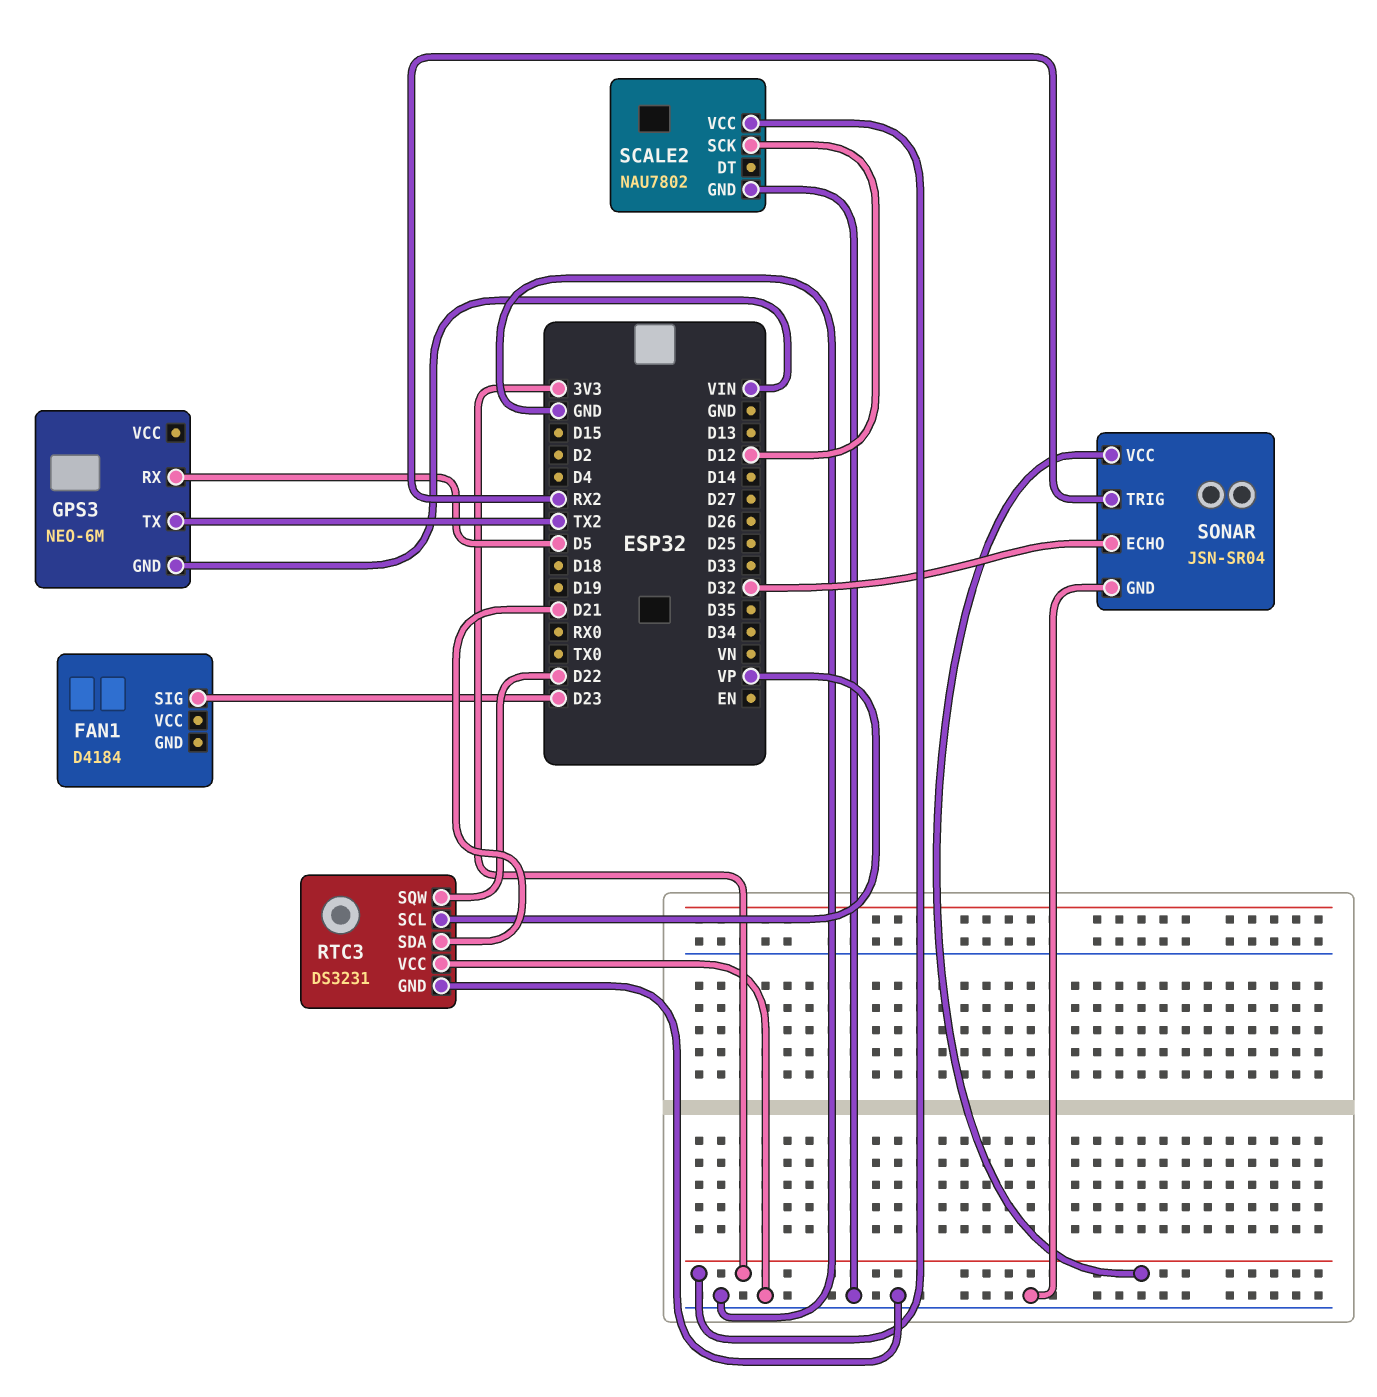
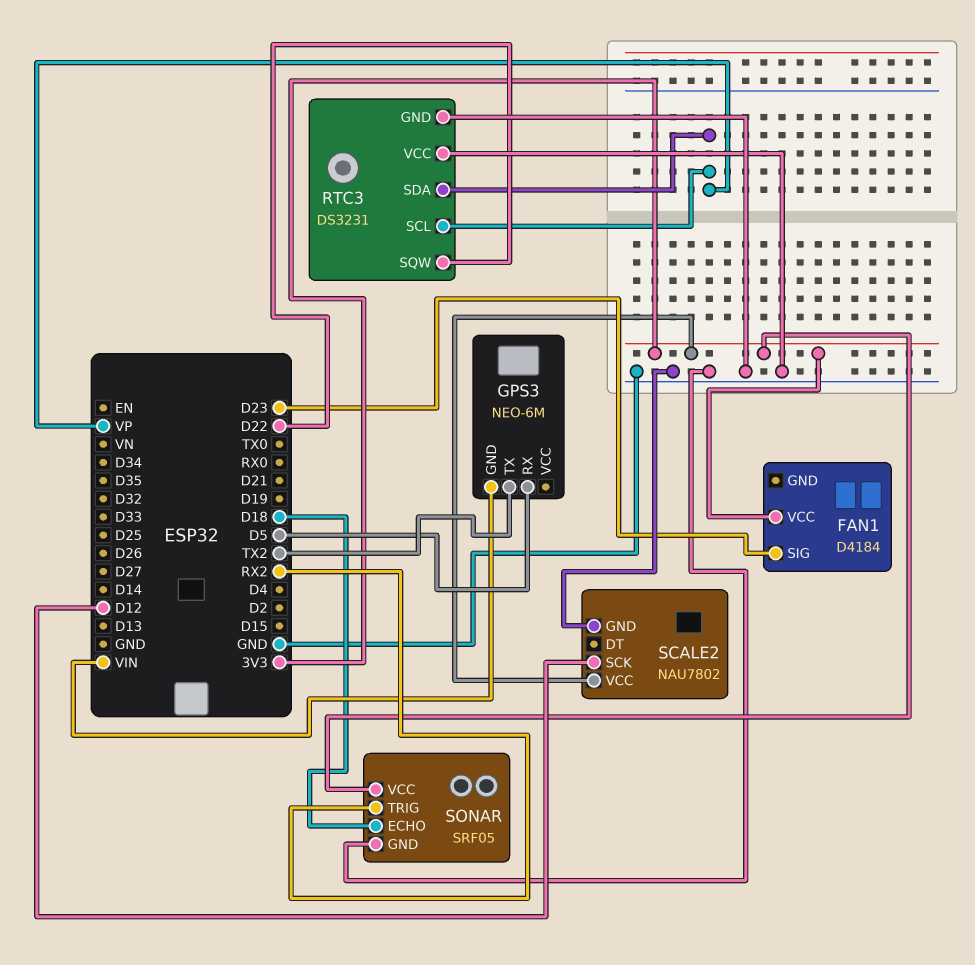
FAN1 pin VCC: none -> 3V3
RTC3 pin SDA: D21 -> VP
SONAR: JSN-SR04 -> SRF05
SONAR pin ECHO: D32 -> D18

